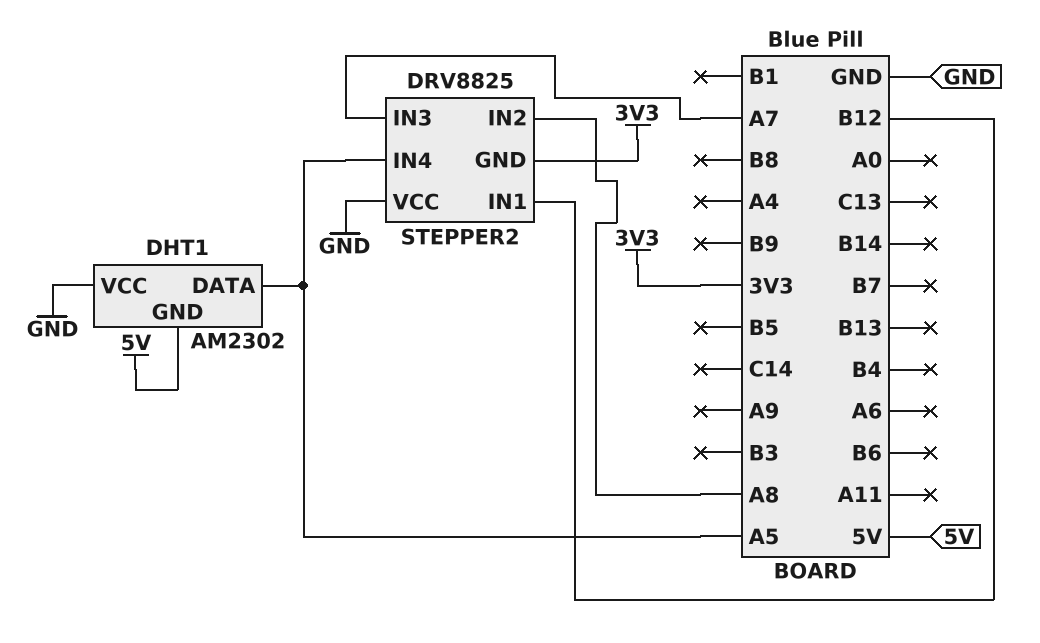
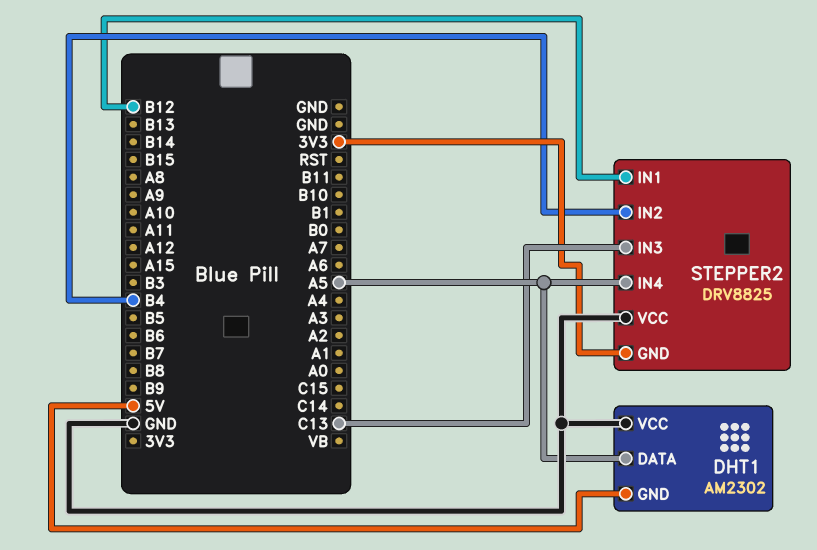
STEPPER2 pin IN2: A8 -> B4
STEPPER2 pin IN3: A7 -> C13

